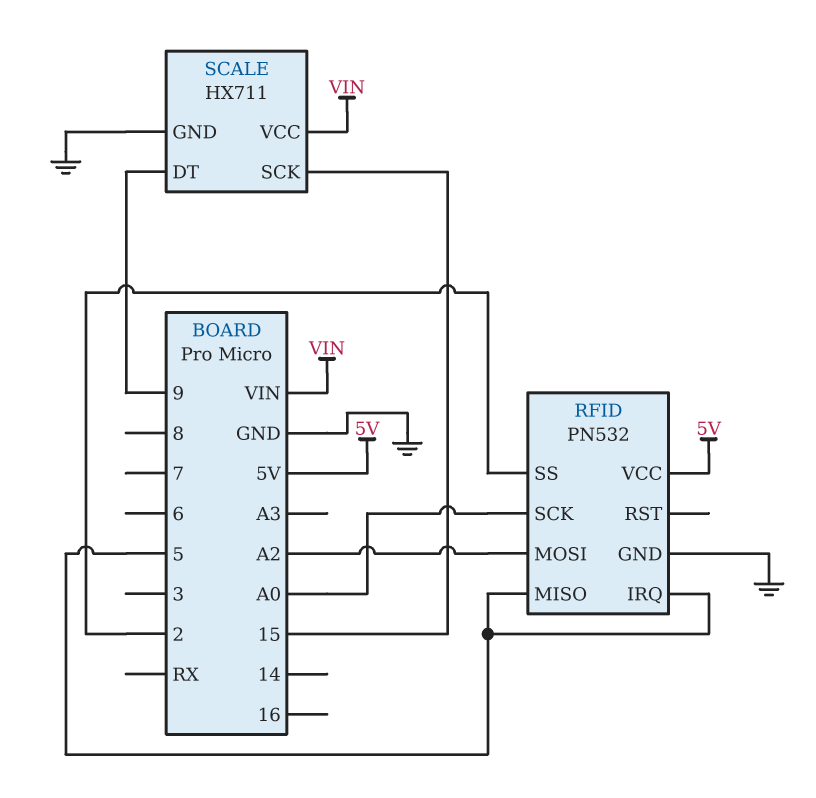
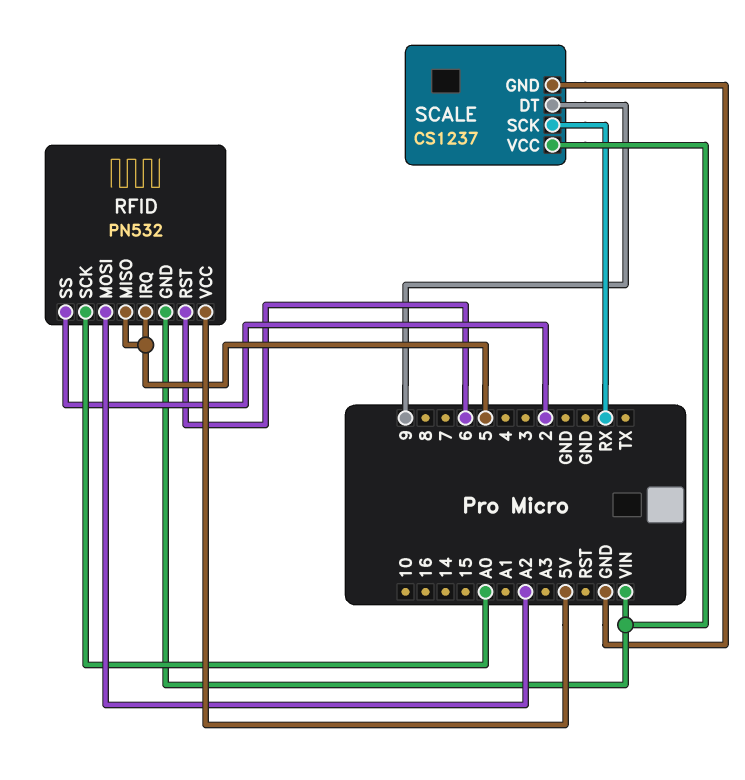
RFID pin GND: GND -> VIN
RFID pin RST: none -> 6
SCALE: HX711 -> CS1237
SCALE pin SCK: 15 -> RX

